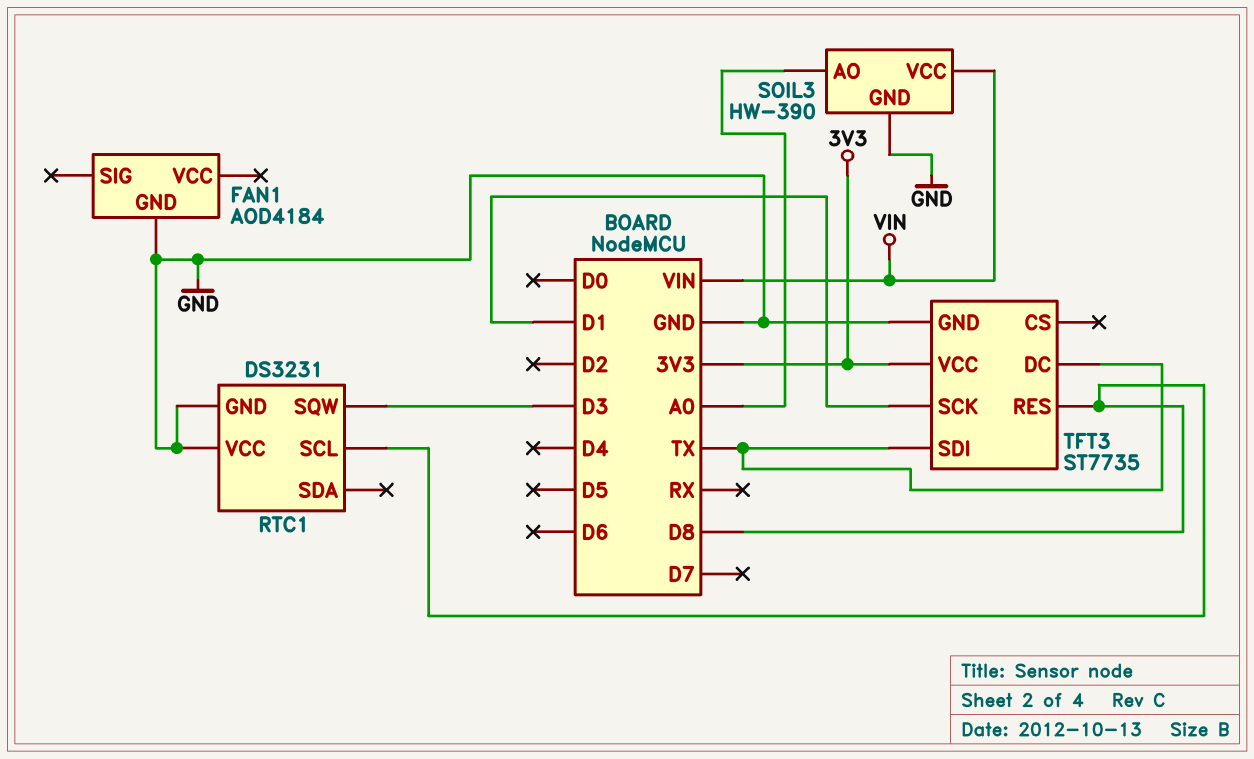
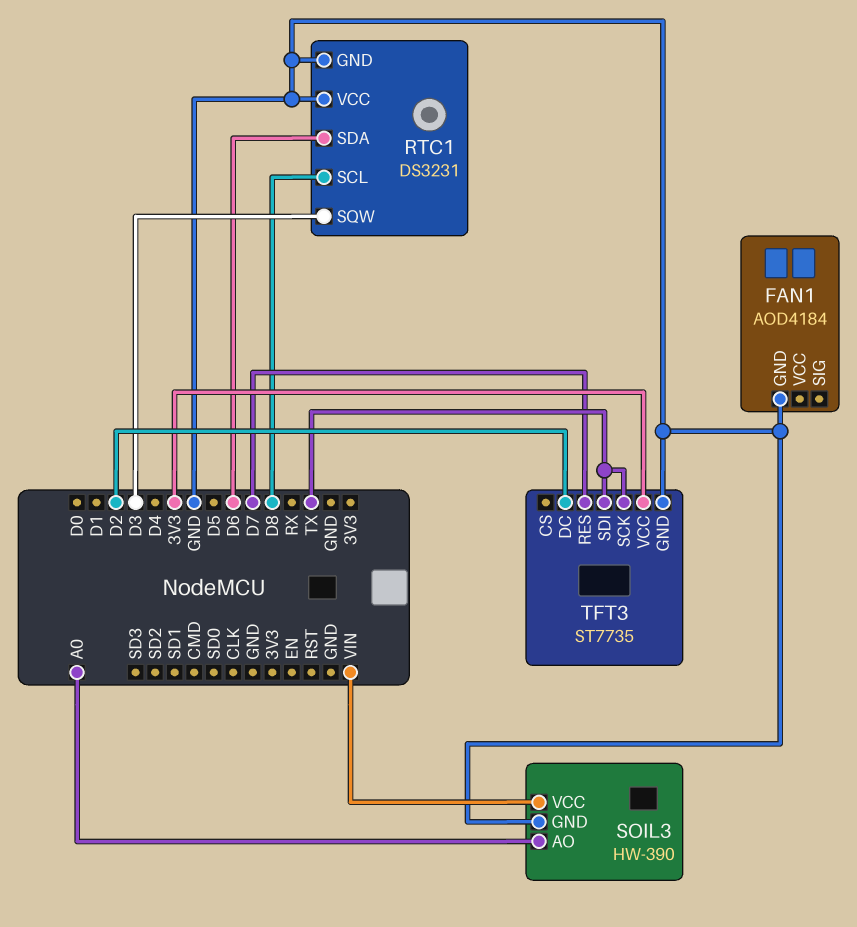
RTC1 pin SDA: none -> D6
TFT3 pin DC: TX -> D2
TFT3 pin RES: D8 -> D7
TFT3 pin SCK: D1 -> TX

